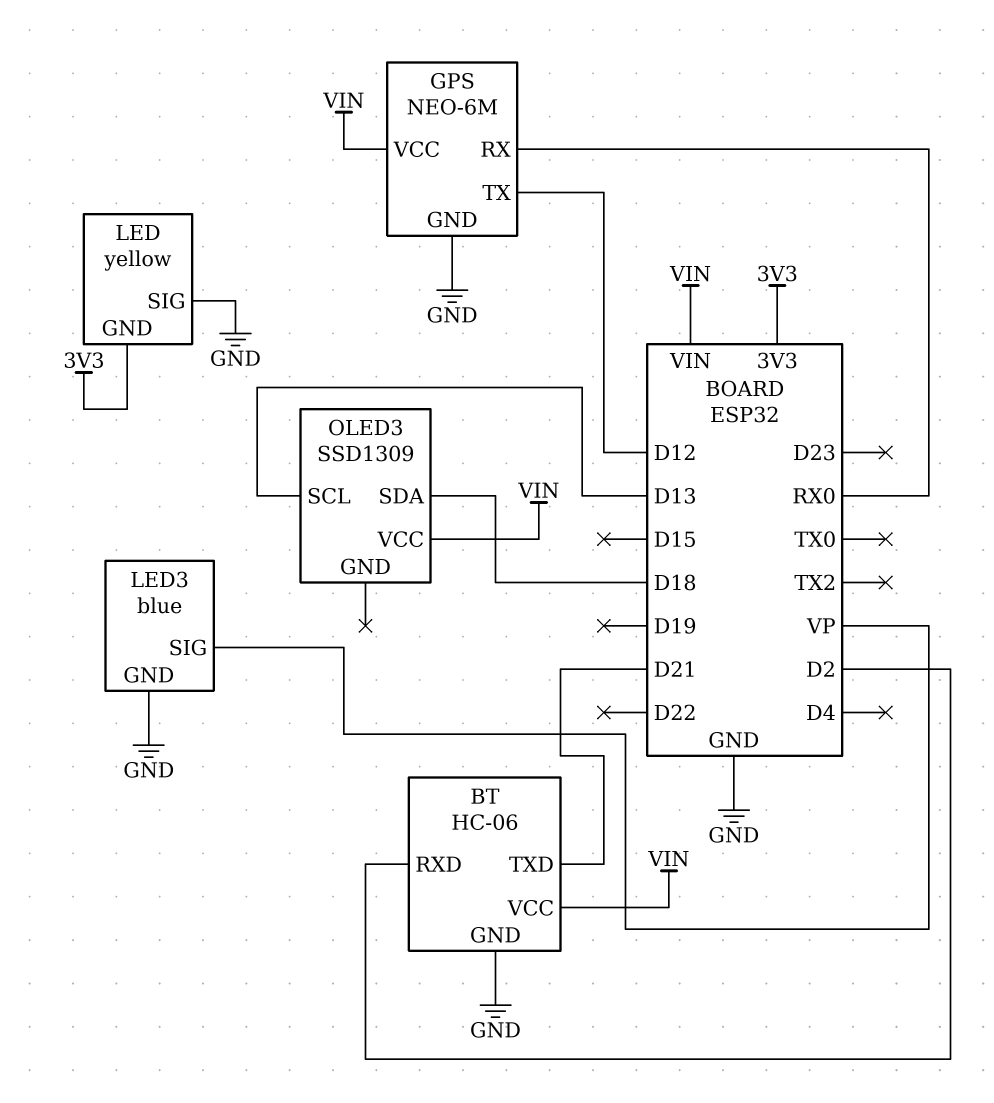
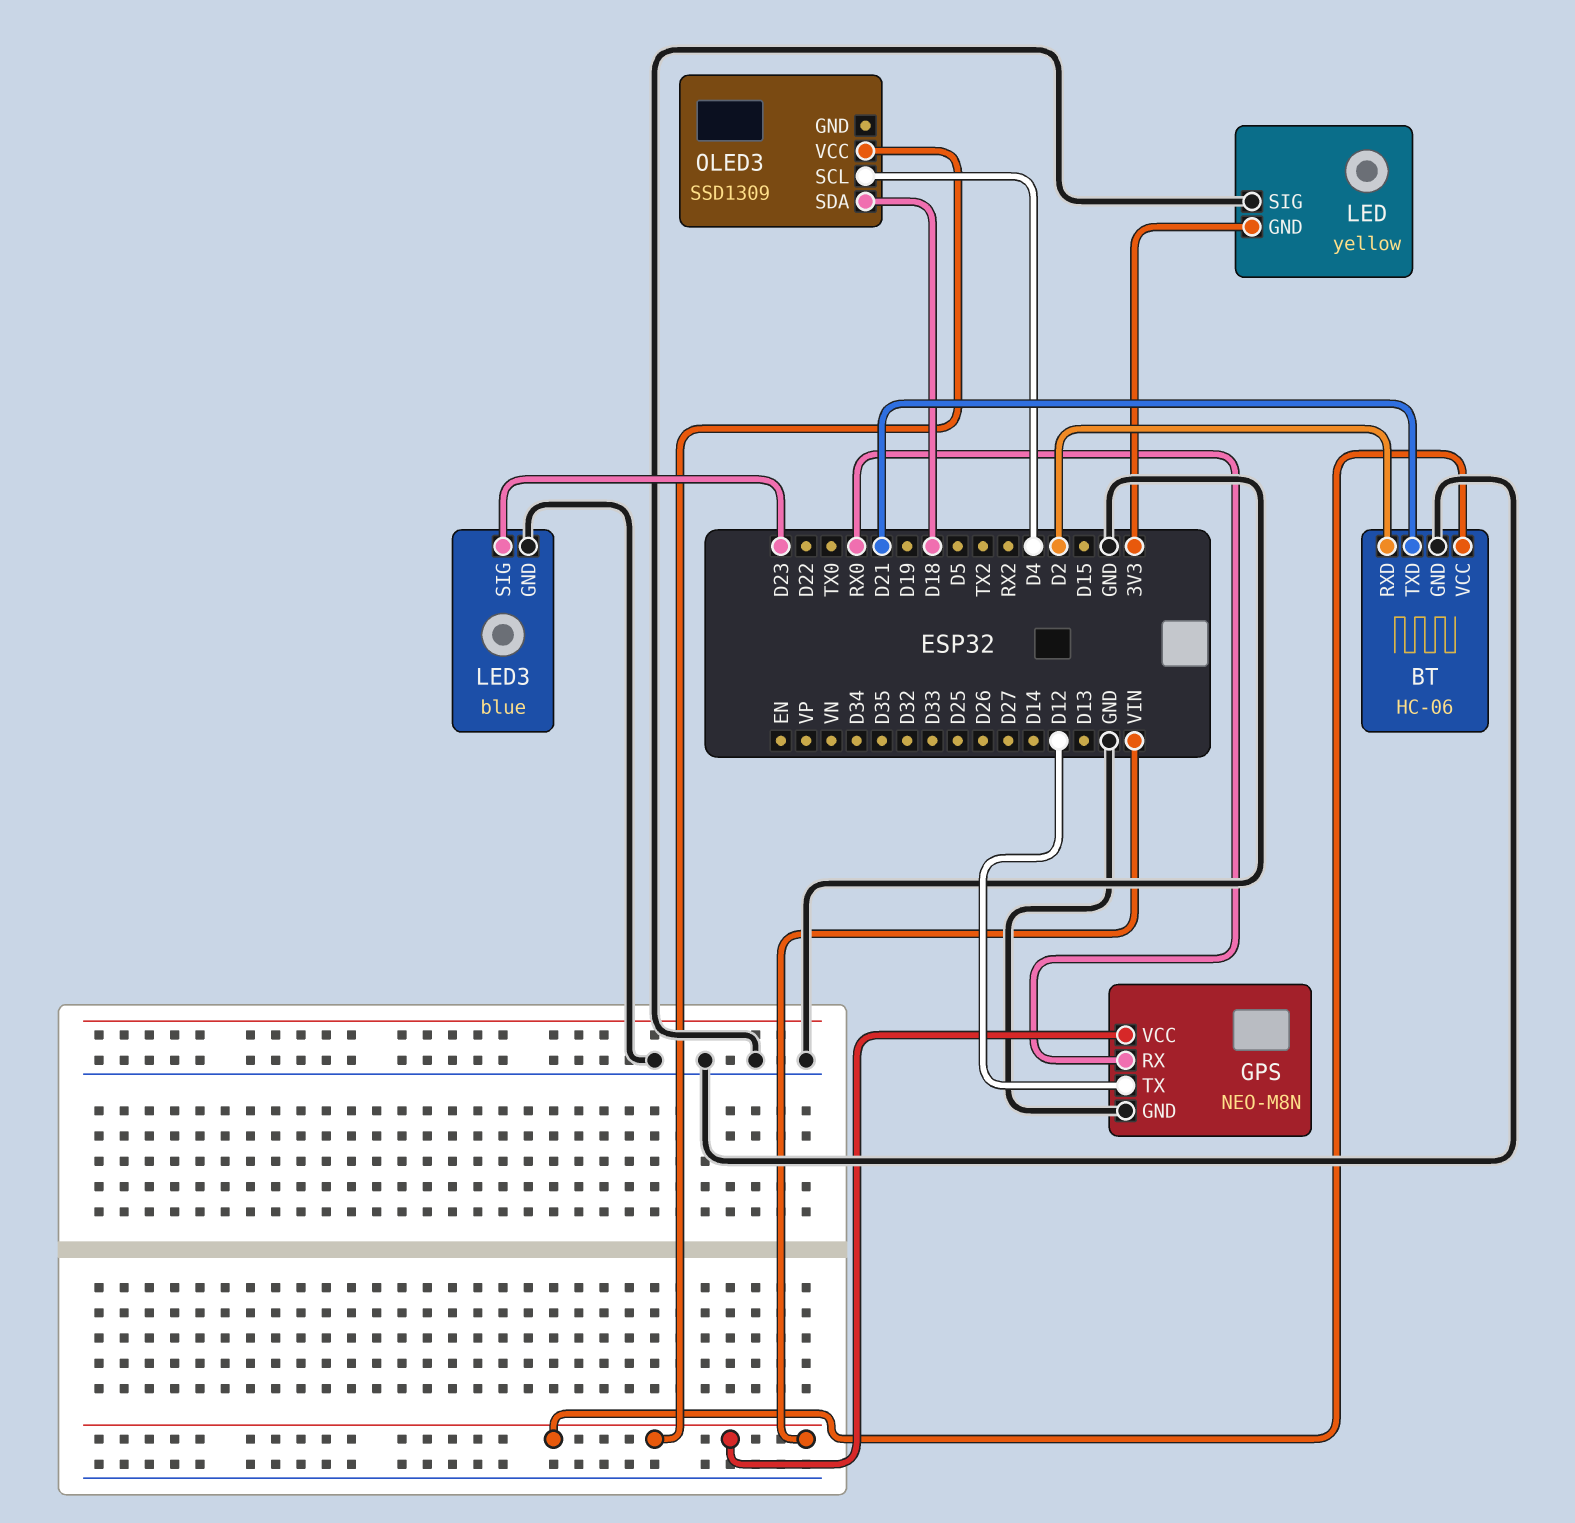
GPS: NEO-6M -> NEO-M8N
LED3 pin SIG: VP -> D23
OLED3 pin SCL: D13 -> D4

